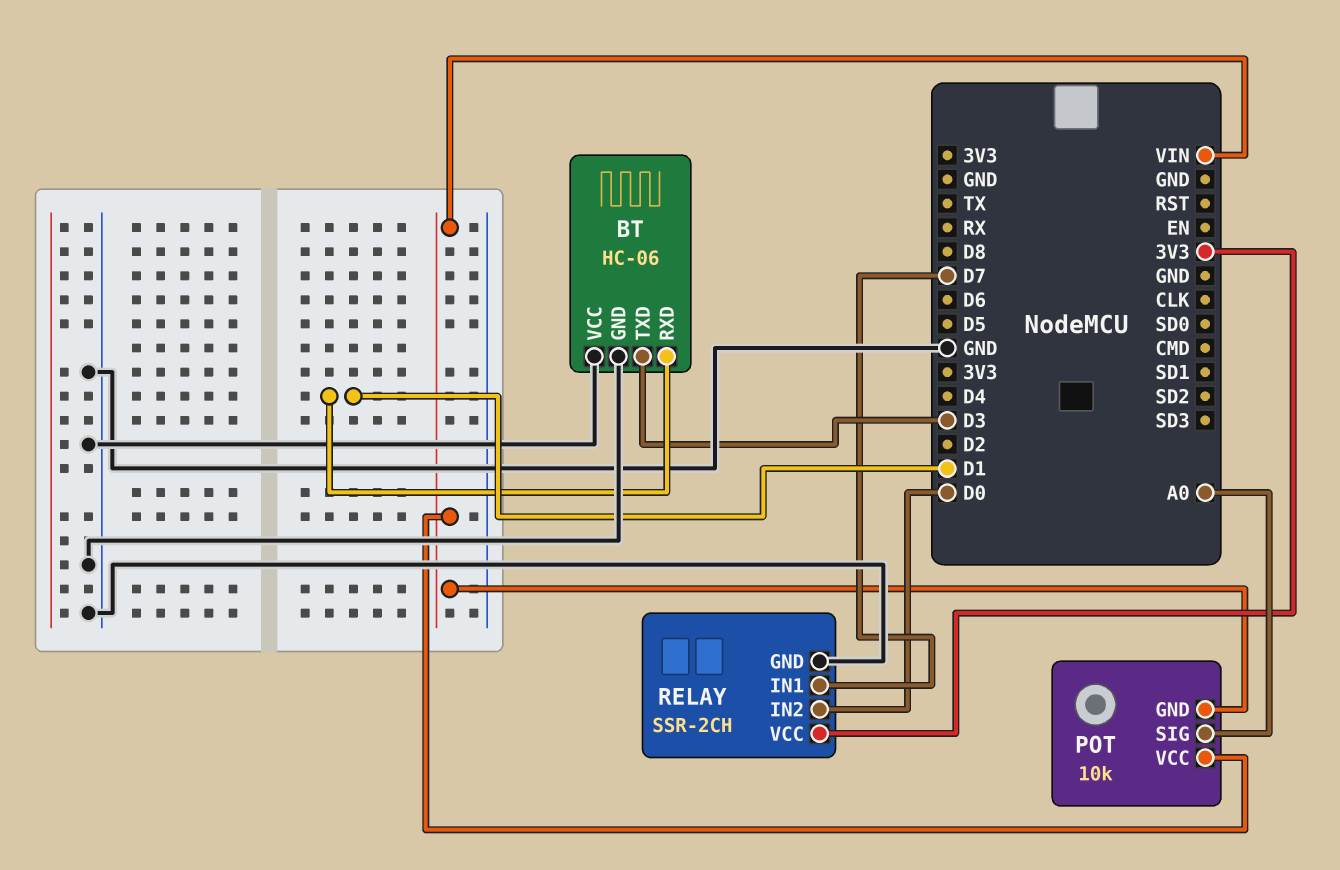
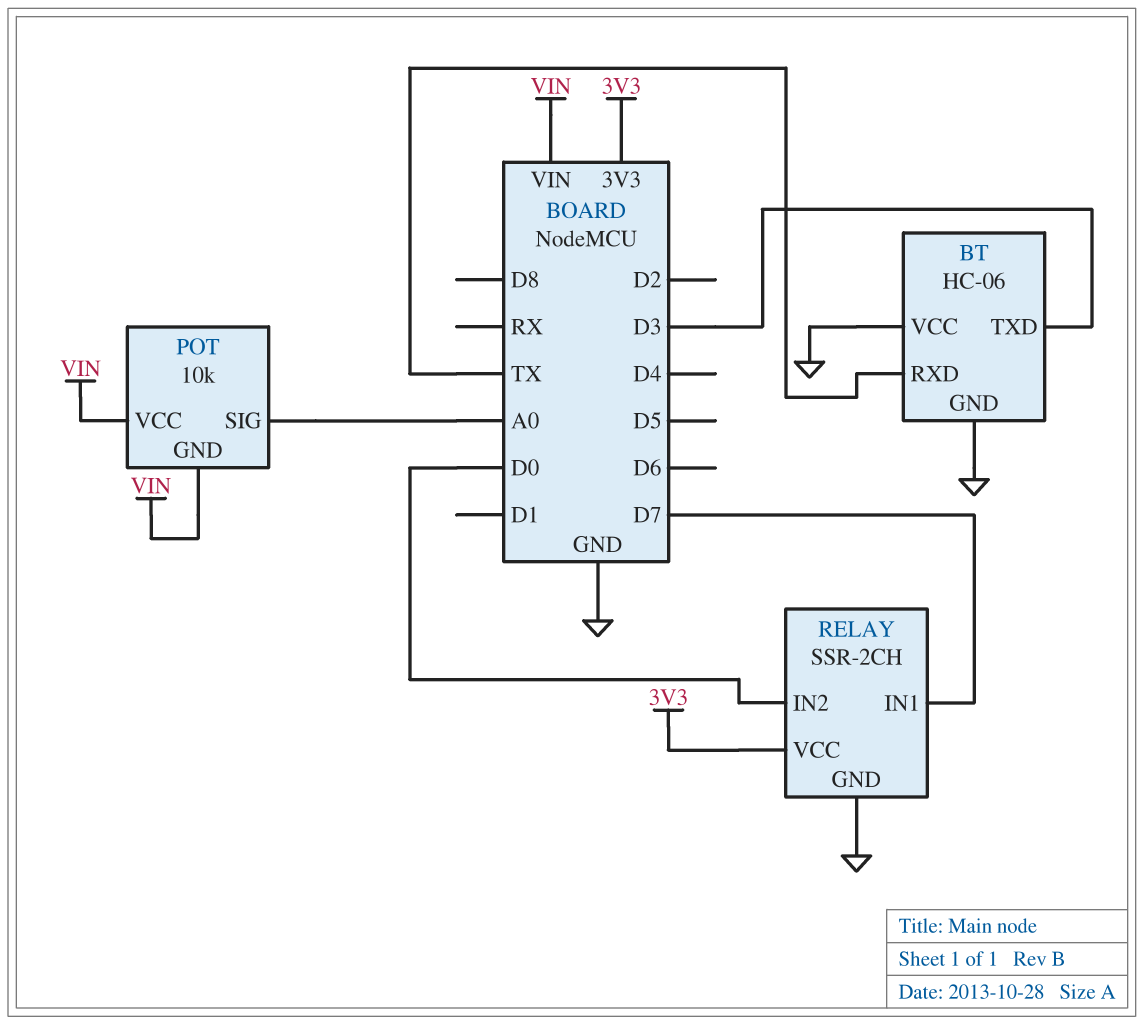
BT pin RXD: D1 -> TX

